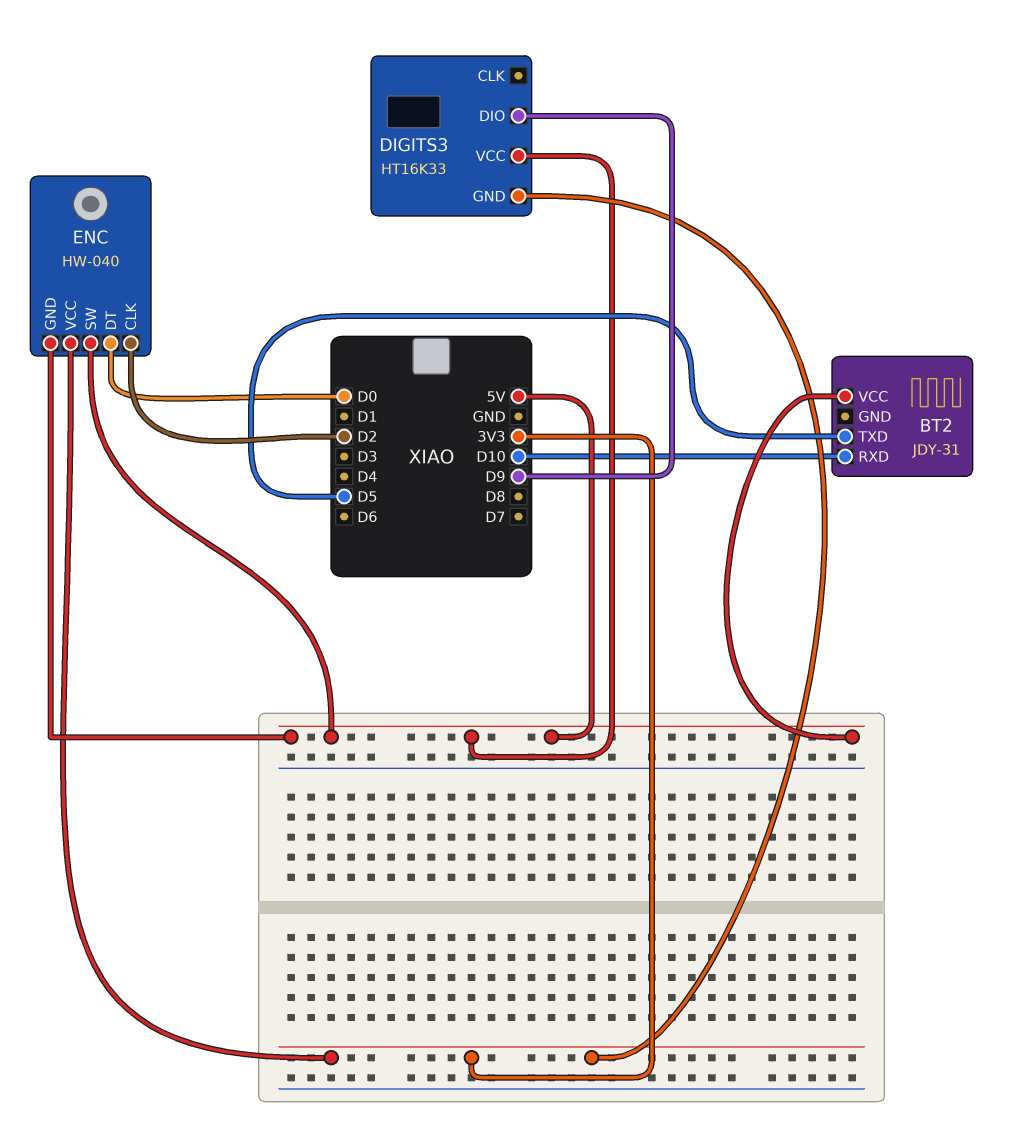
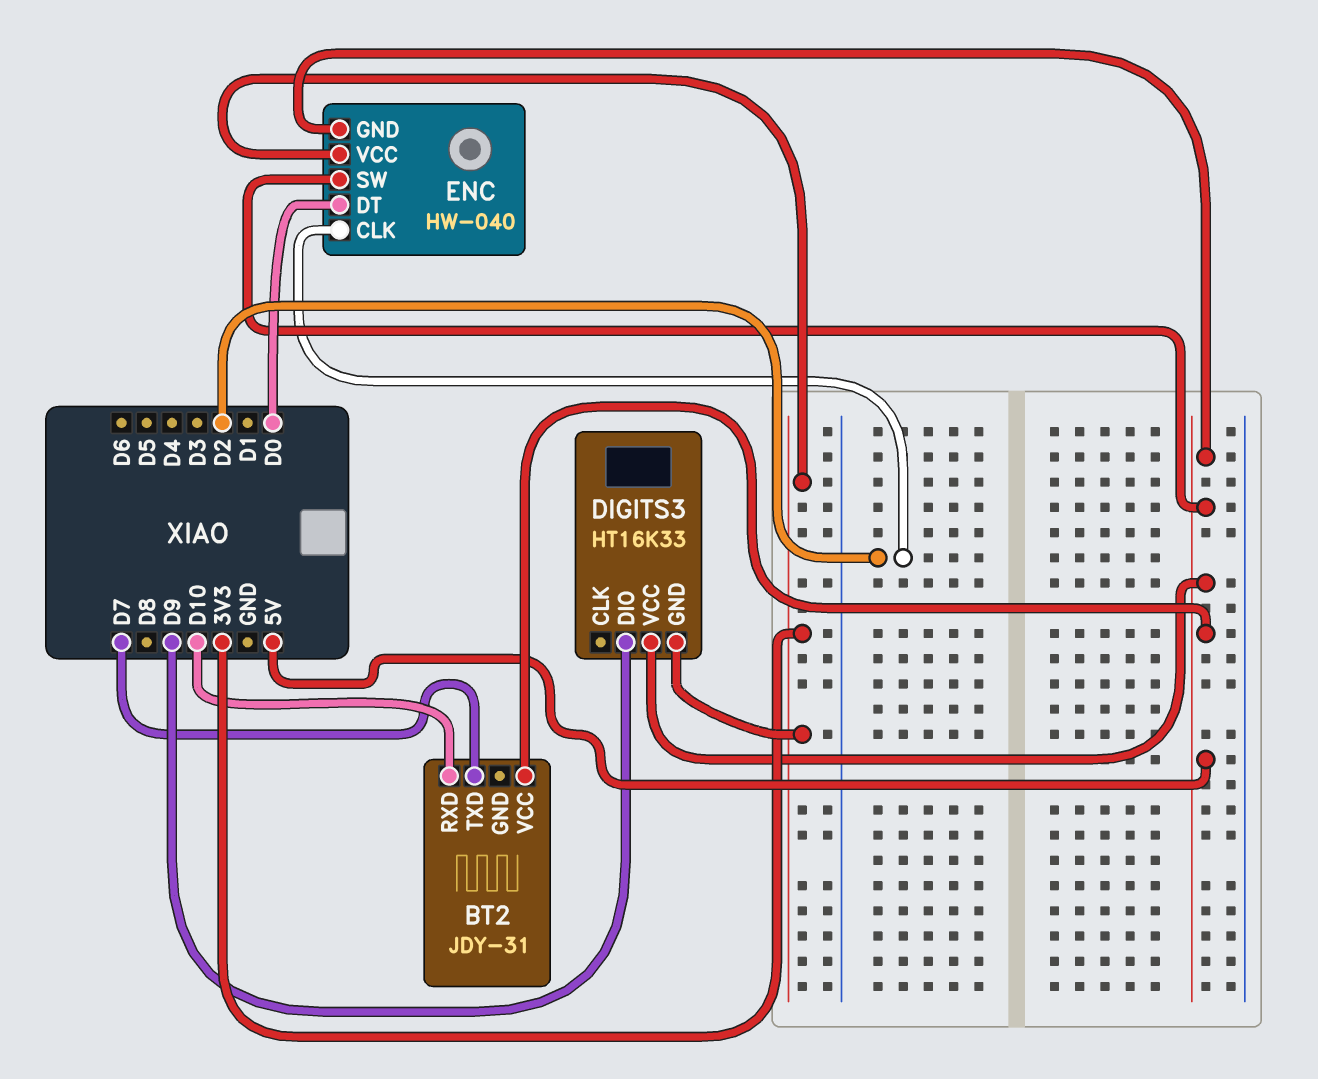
BT2 pin TXD: D5 -> D7

